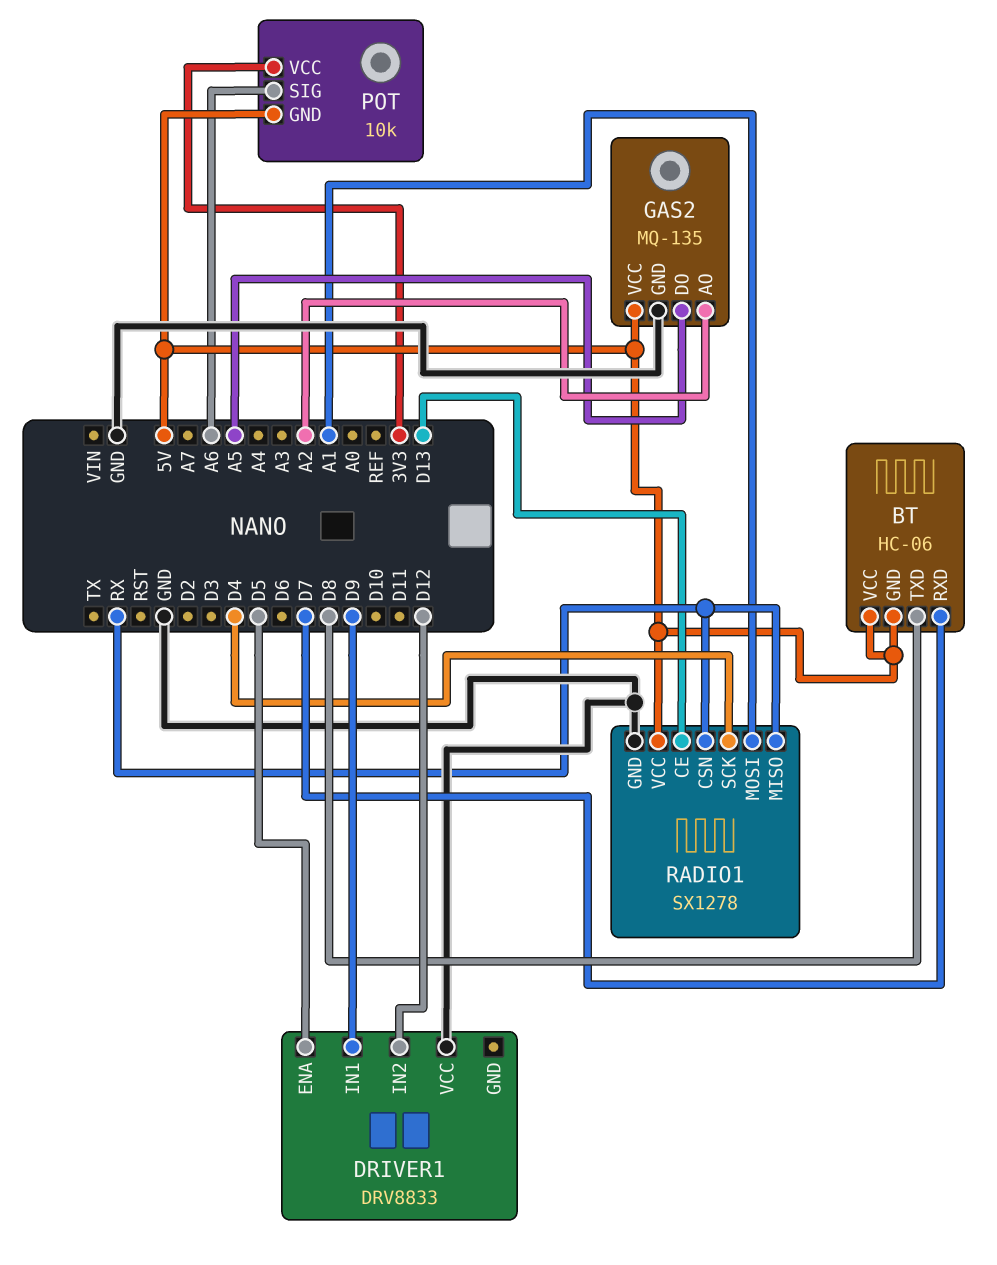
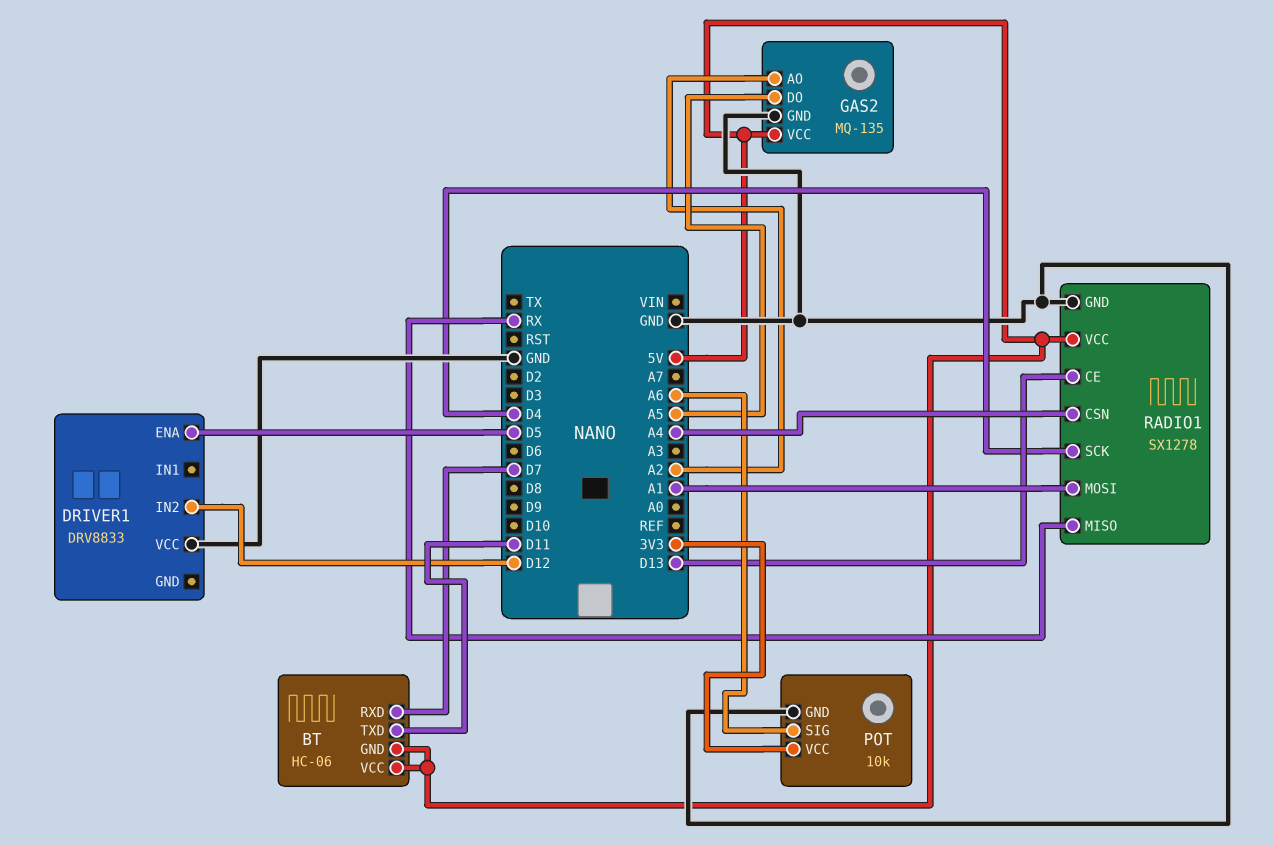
BT pin TXD: D8 -> D11
DRIVER1 pin IN1: D9 -> none
POT pin GND: 5V -> GND
RADIO1 pin CSN: RX -> A4

